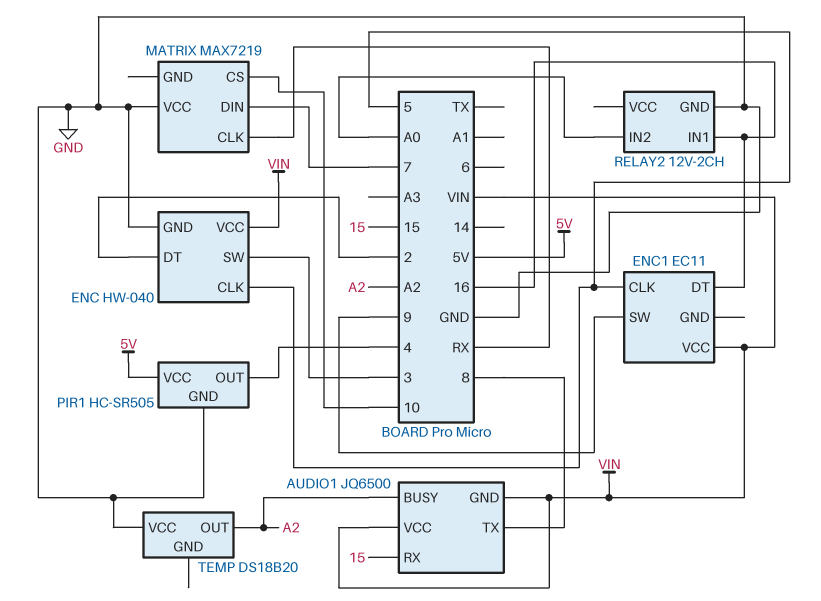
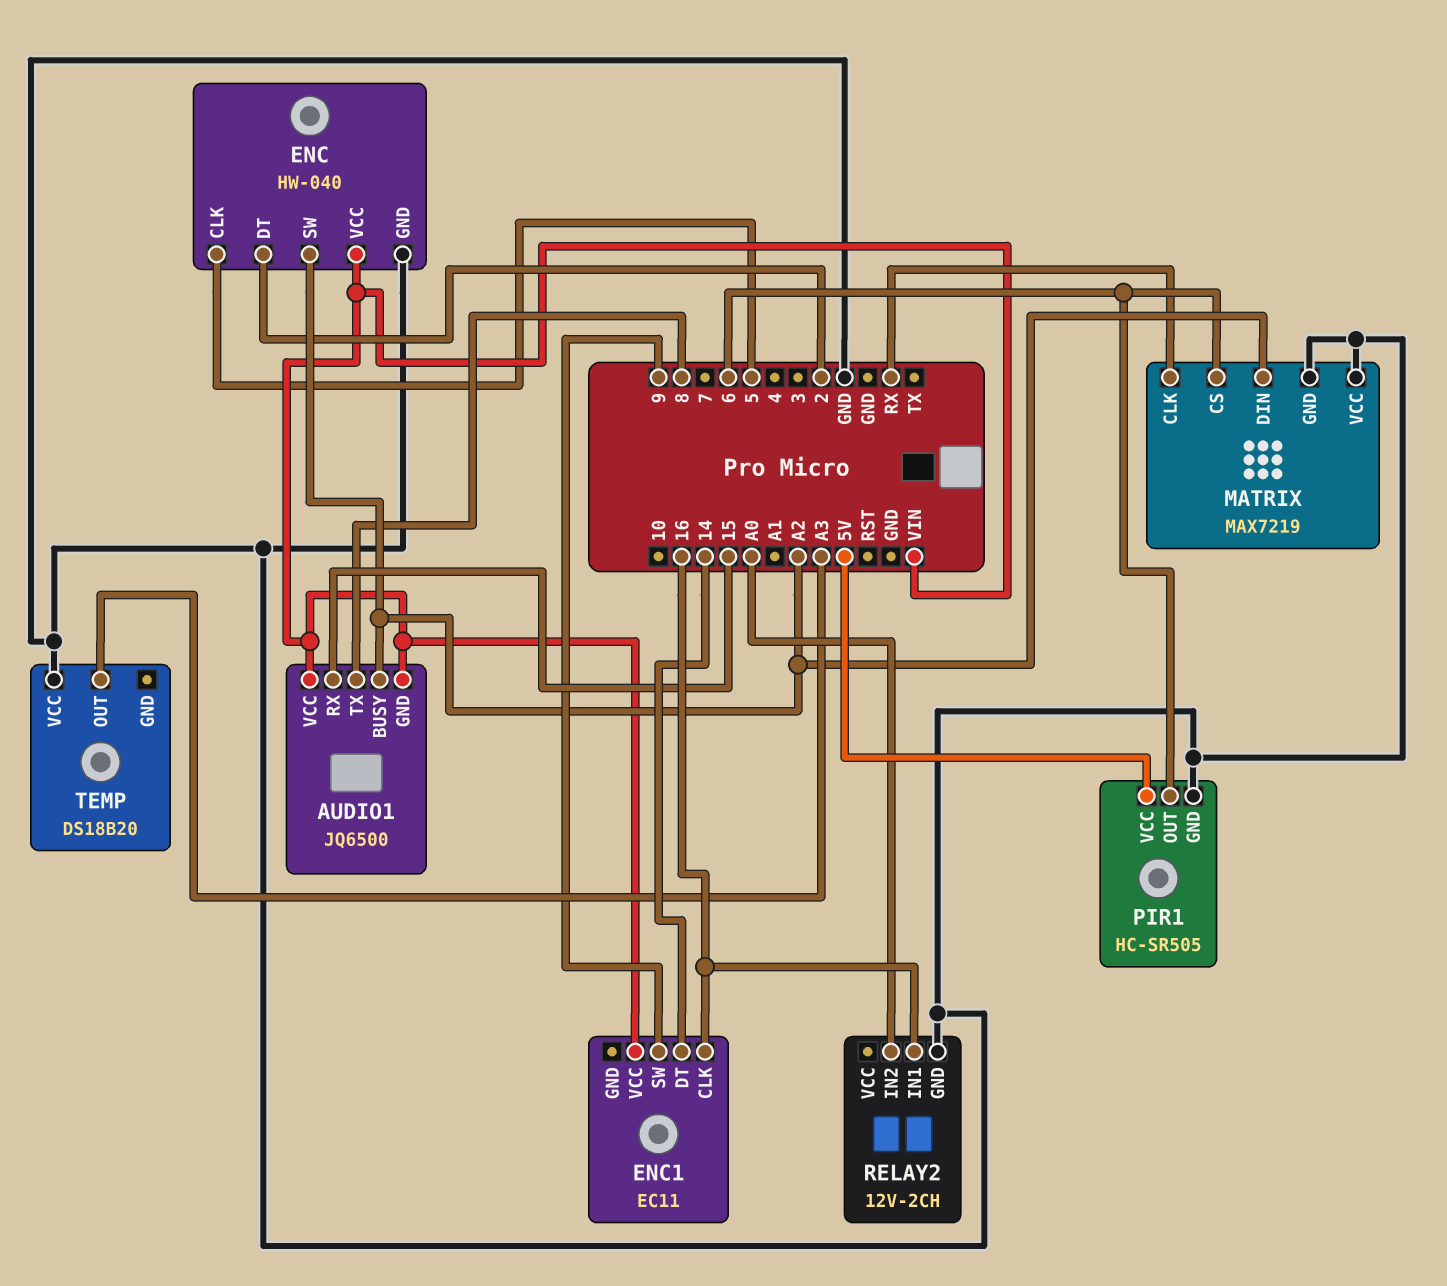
ENC pin SW: 3 -> A2
ENC1 pin CLK: 5 -> 16
ENC1 pin DT: 16 -> 14
MATRIX pin CS: 10 -> 6
MATRIX pin DIN: 7 -> A2
MATRIX pin GND: none -> GND
PIR1 pin OUT: 4 -> 6
TEMP pin OUT: A2 -> A3

